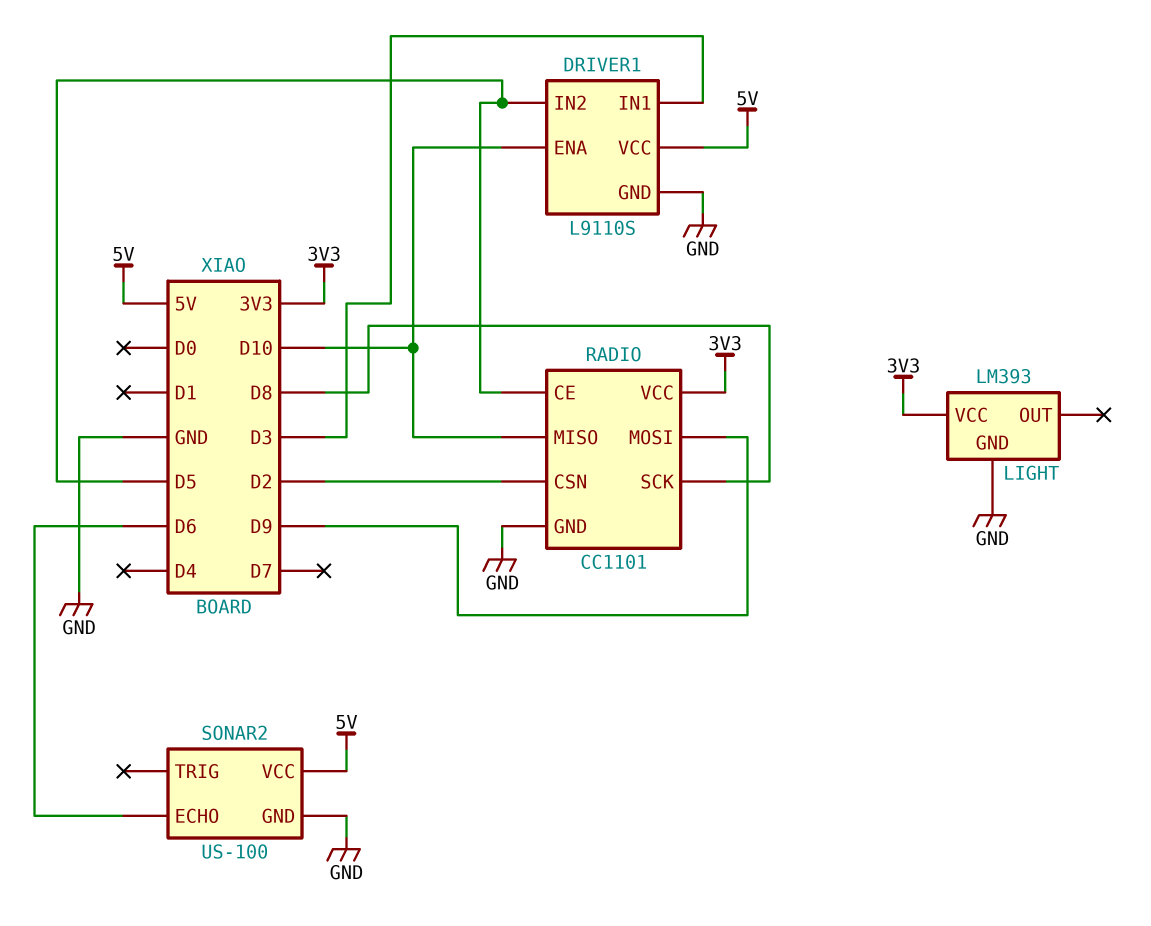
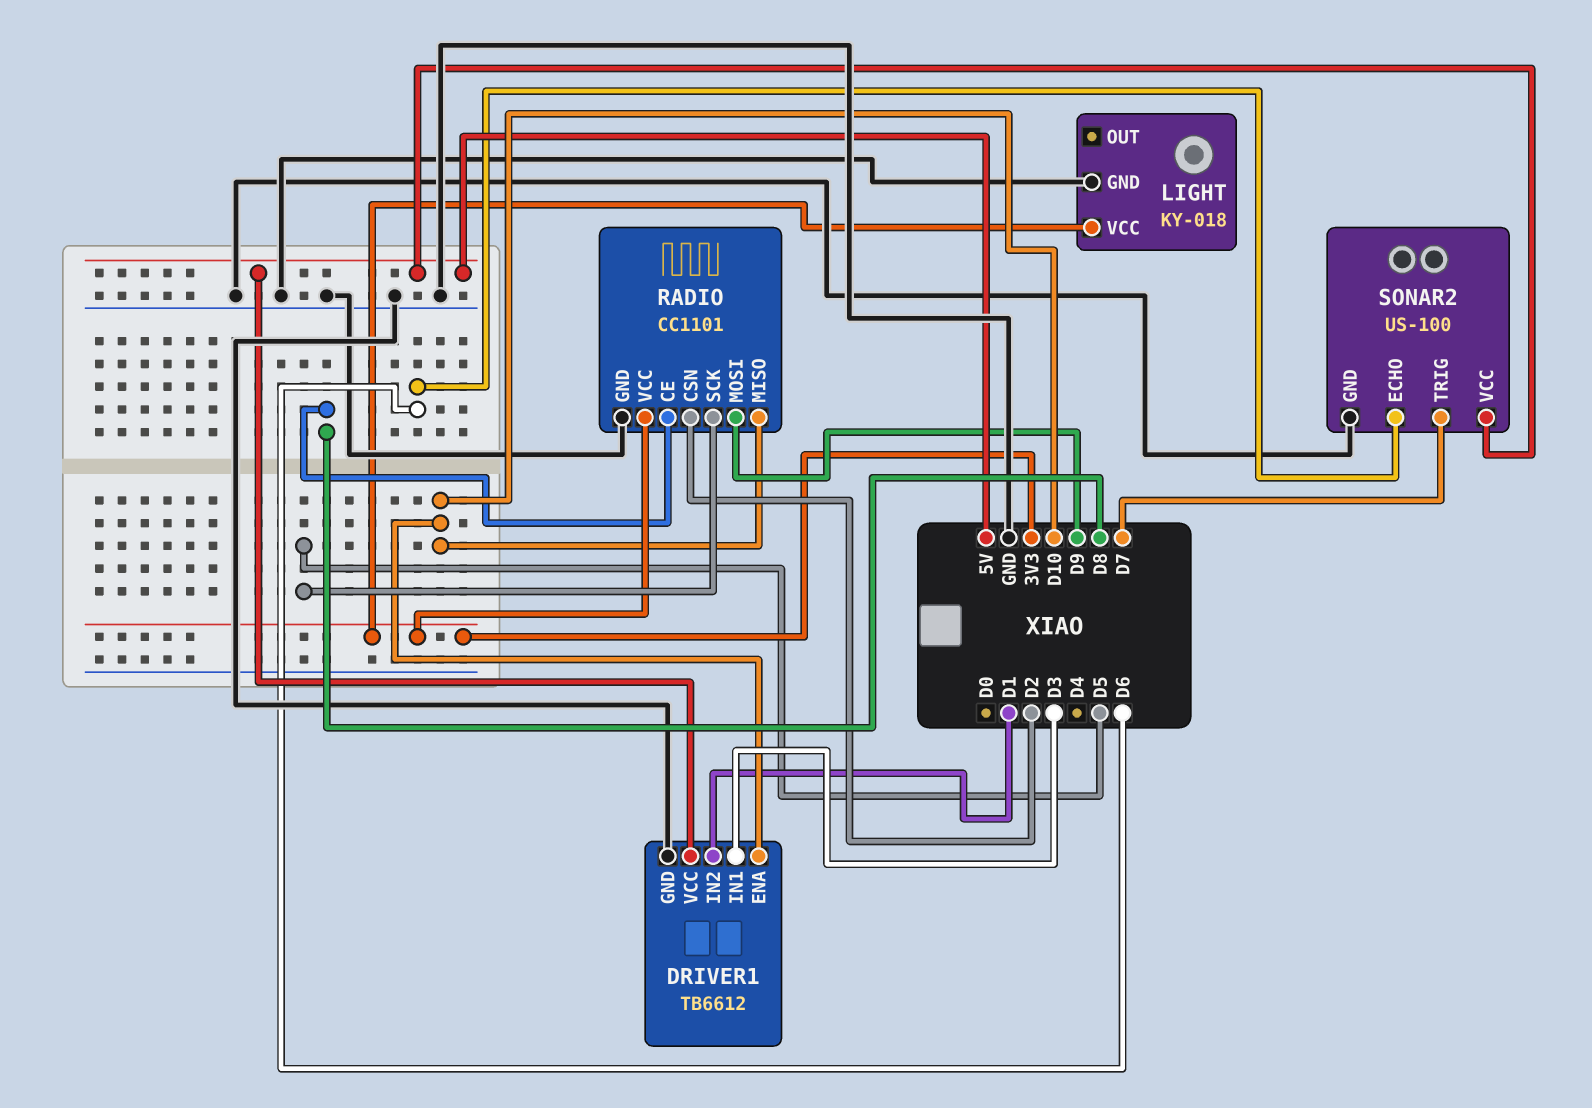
DRIVER1: L9110S -> TB6612
DRIVER1 pin IN2: D5 -> D1
LIGHT: LM393 -> KY-018
RADIO pin CE: D5 -> D8
RADIO pin SCK: D8 -> D5
SONAR2 pin TRIG: none -> D7

